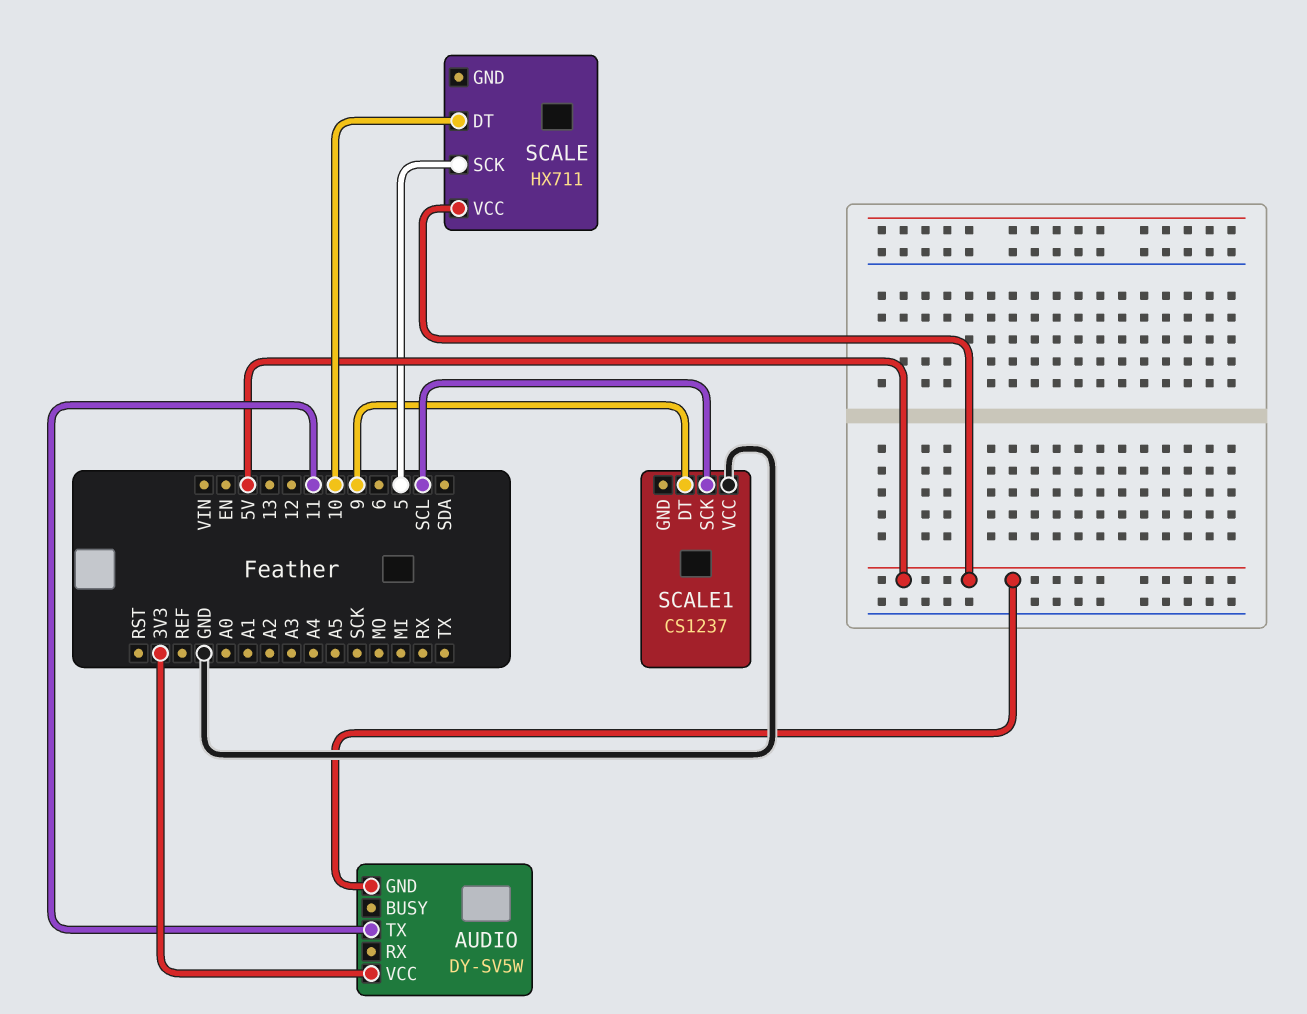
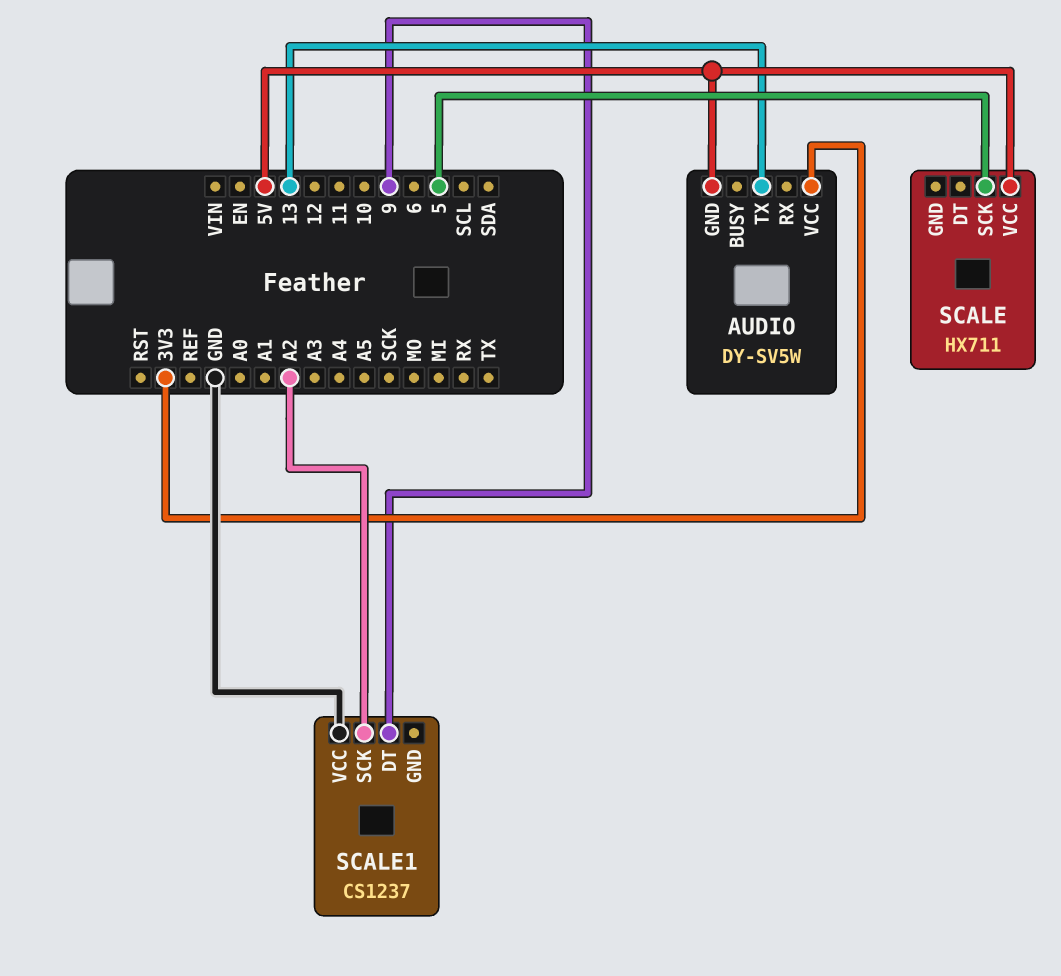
AUDIO pin TX: 11 -> 13
SCALE pin DT: 10 -> none
SCALE1 pin SCK: SCL -> A2

